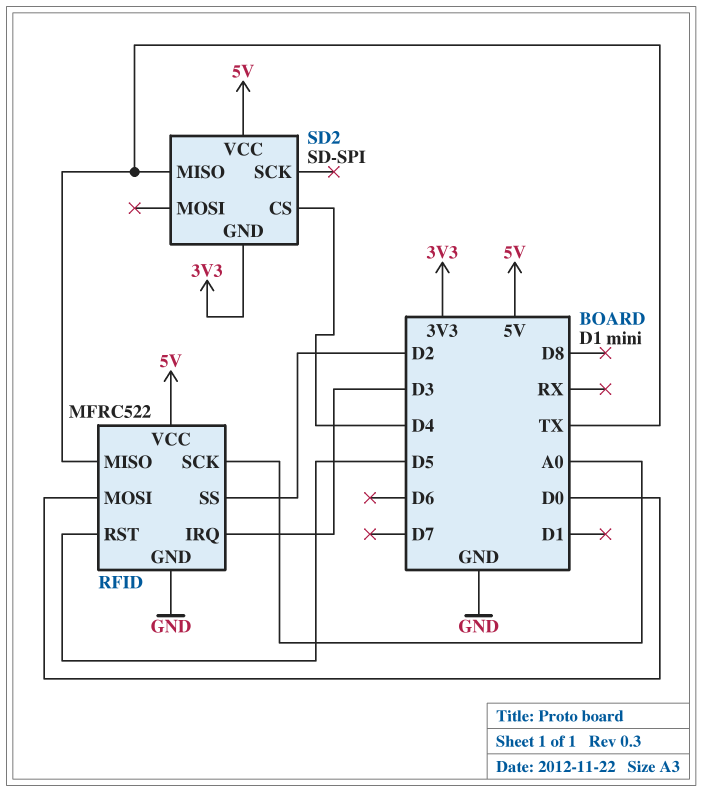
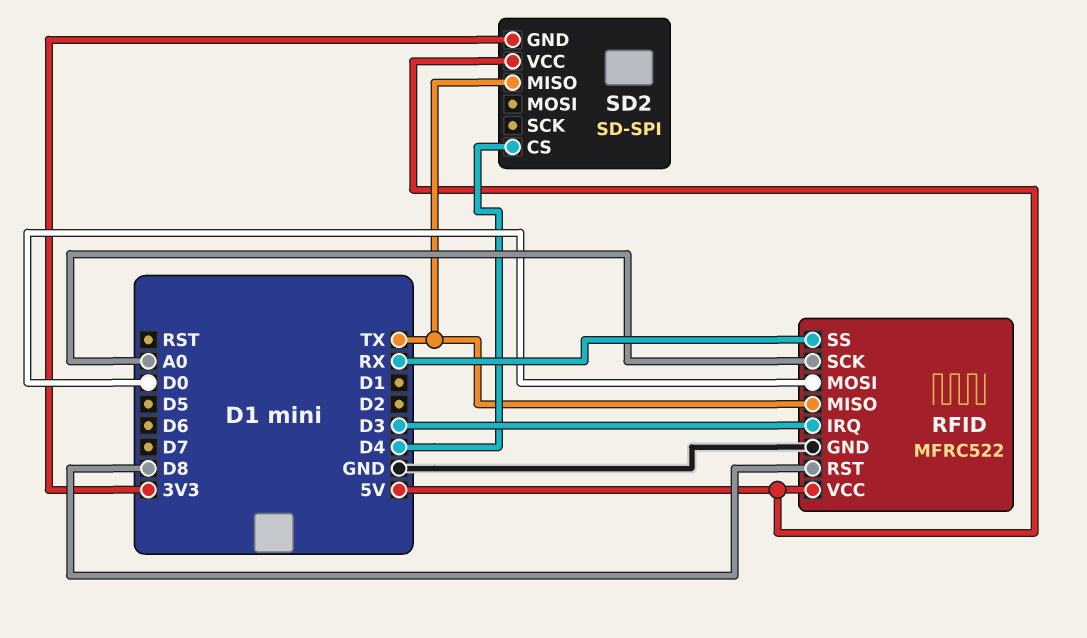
RFID pin RST: D5 -> D8
RFID pin SS: D2 -> RX

